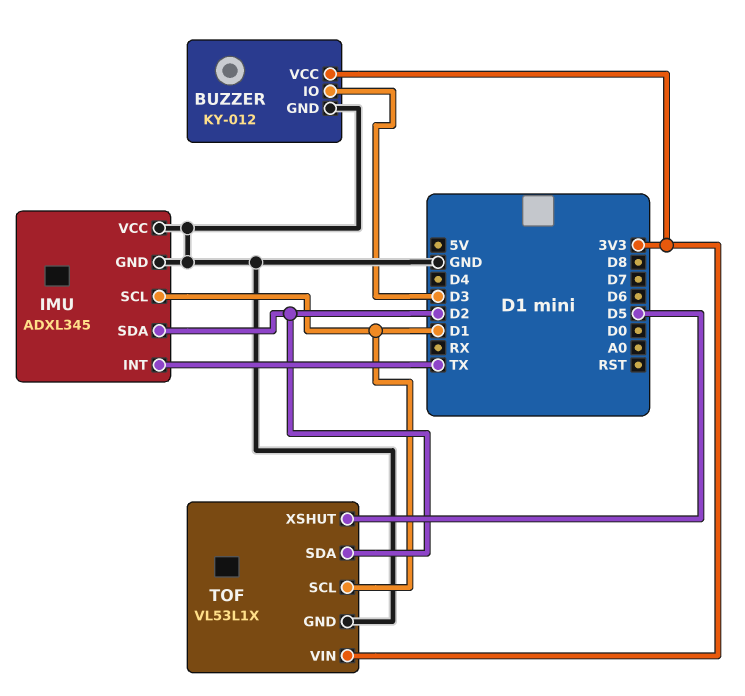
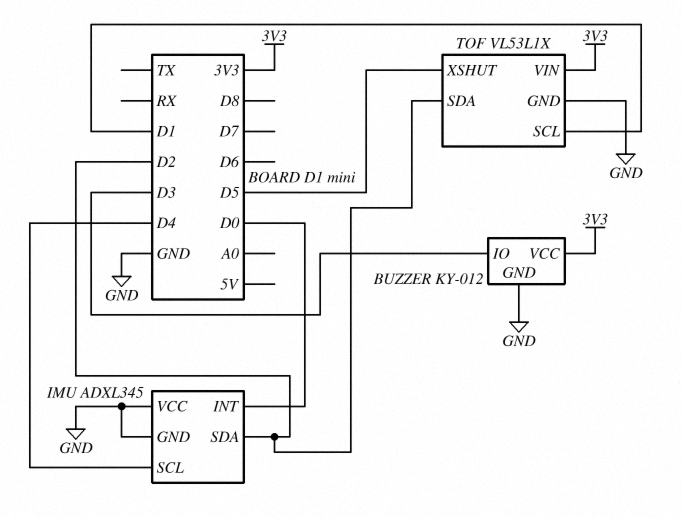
IMU pin INT: TX -> D0
IMU pin SCL: D1 -> D4

